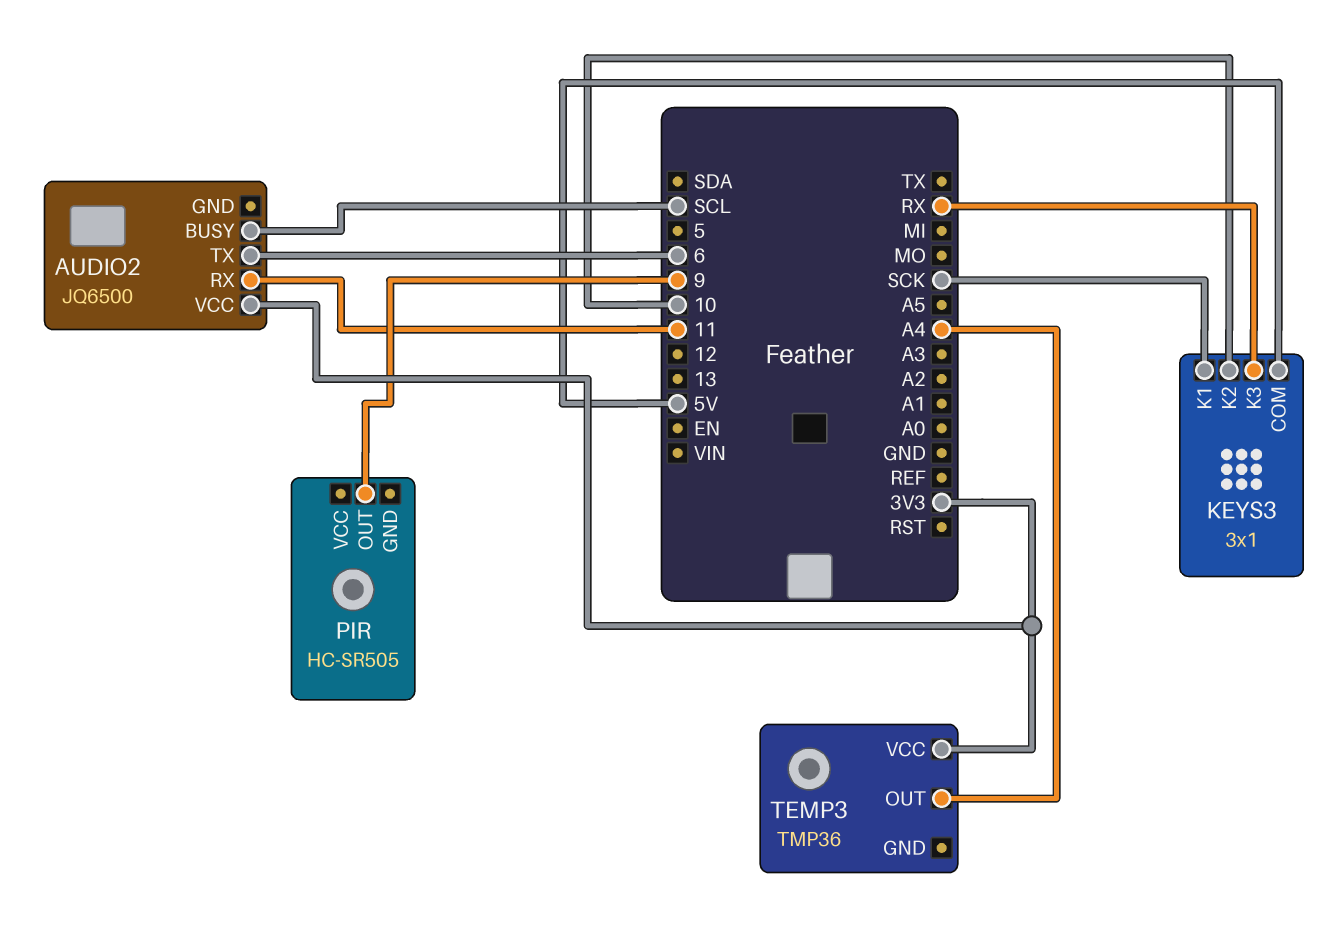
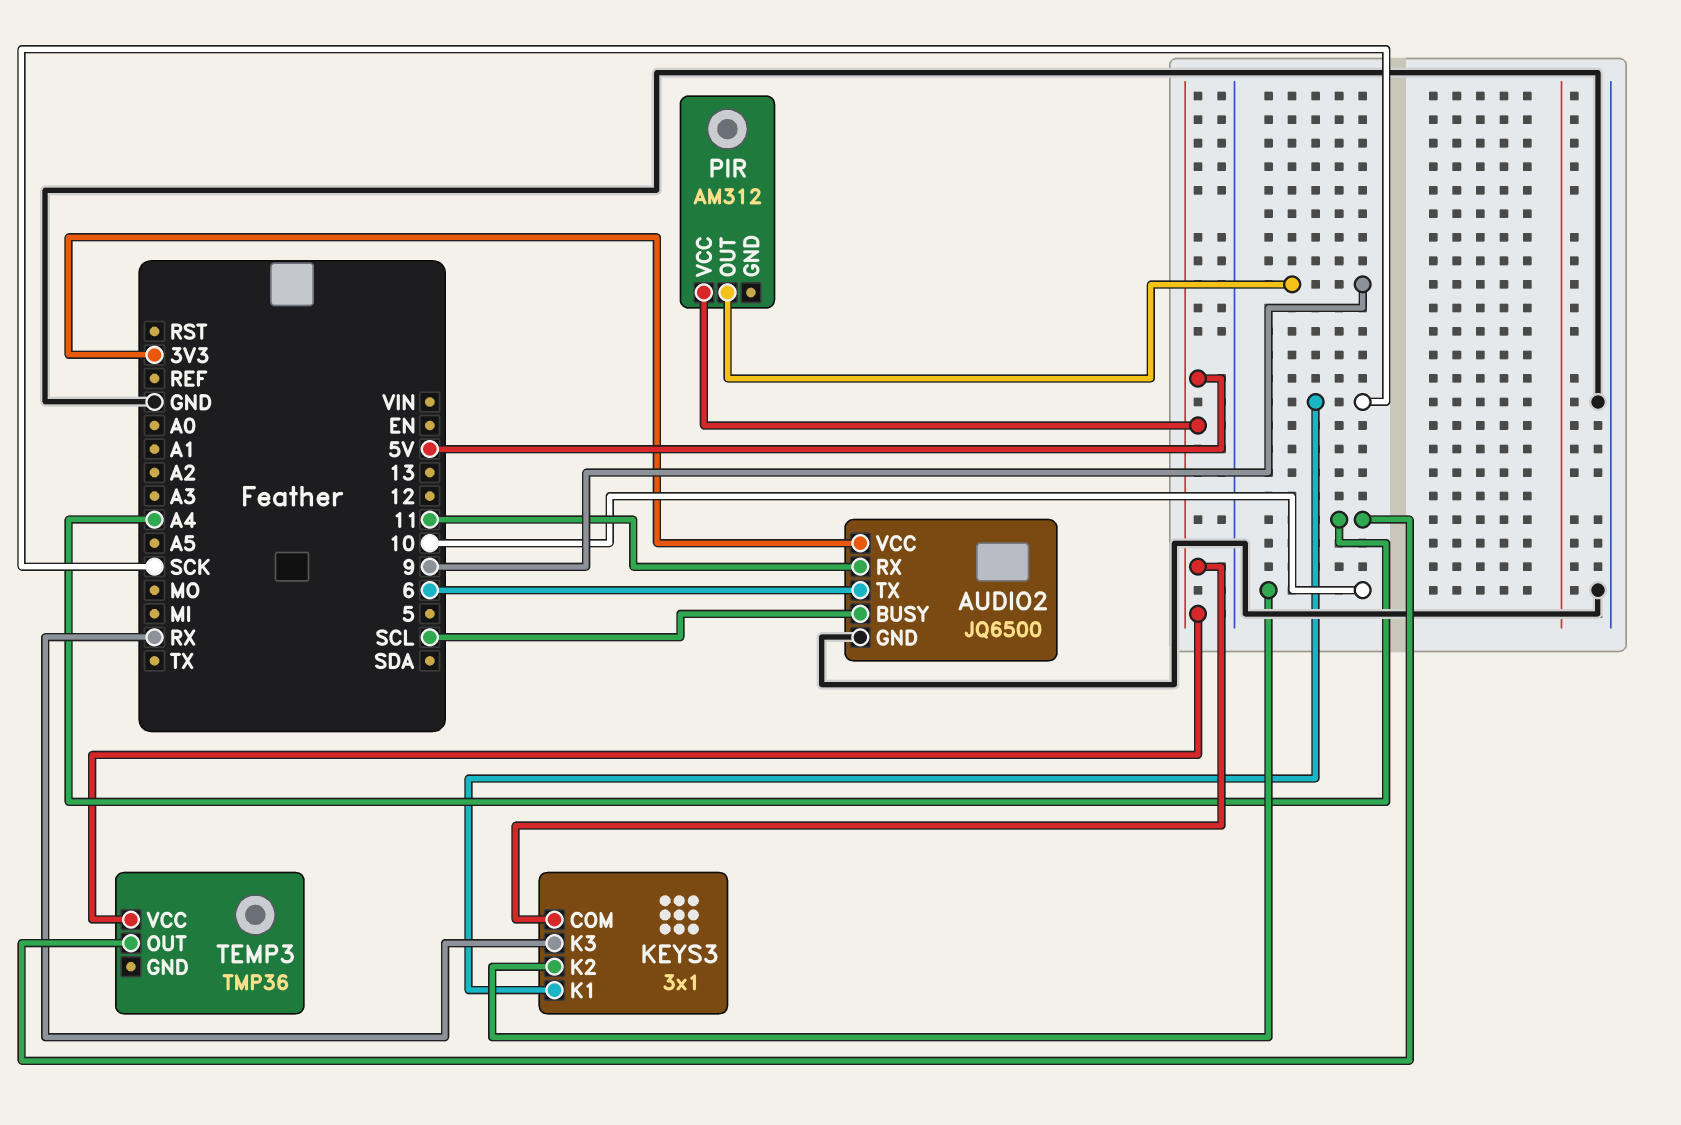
AUDIO2 pin GND: none -> GND
PIR: HC-SR505 -> AM312
PIR pin VCC: none -> 5V
TEMP3 pin VCC: 3V3 -> 5V

